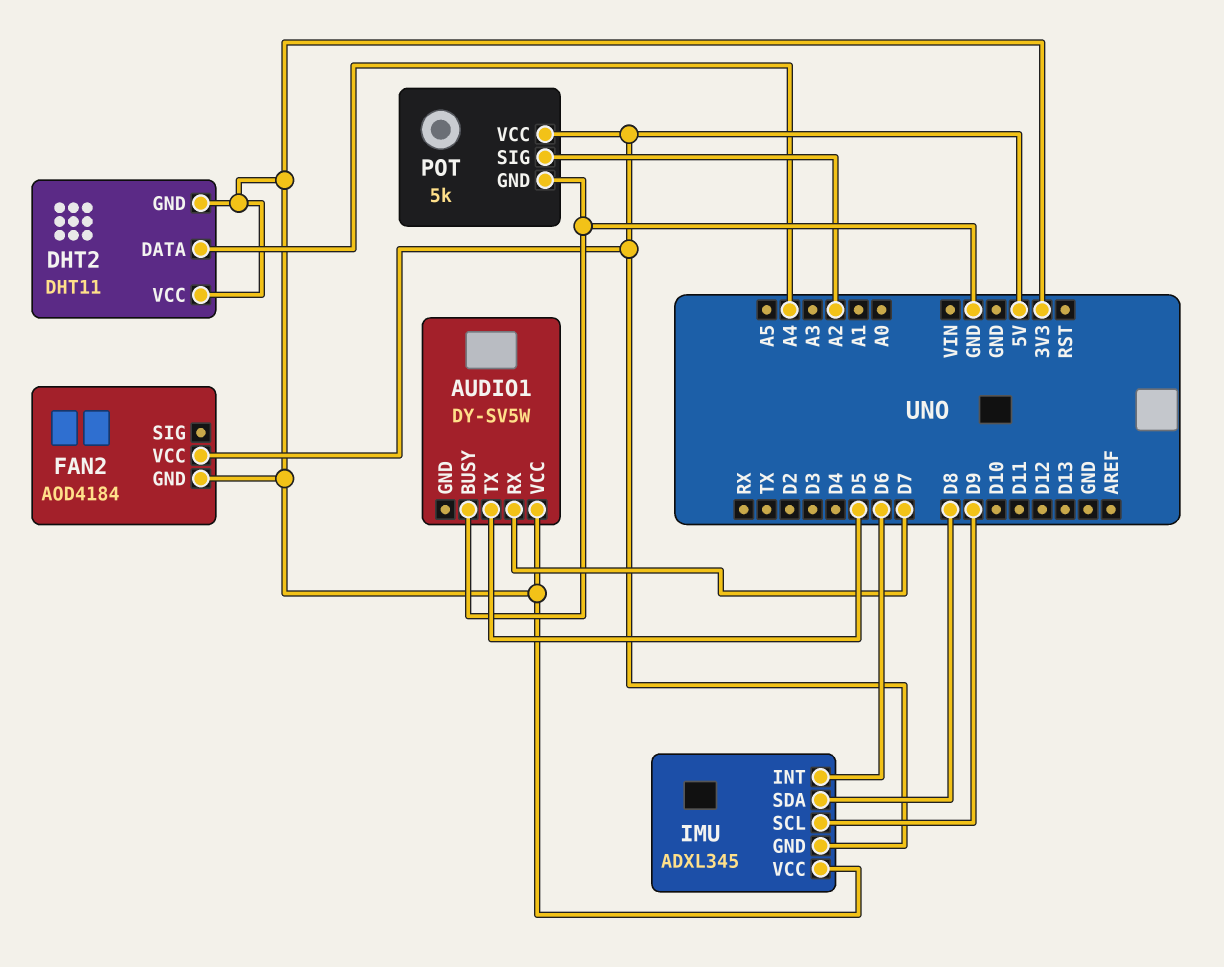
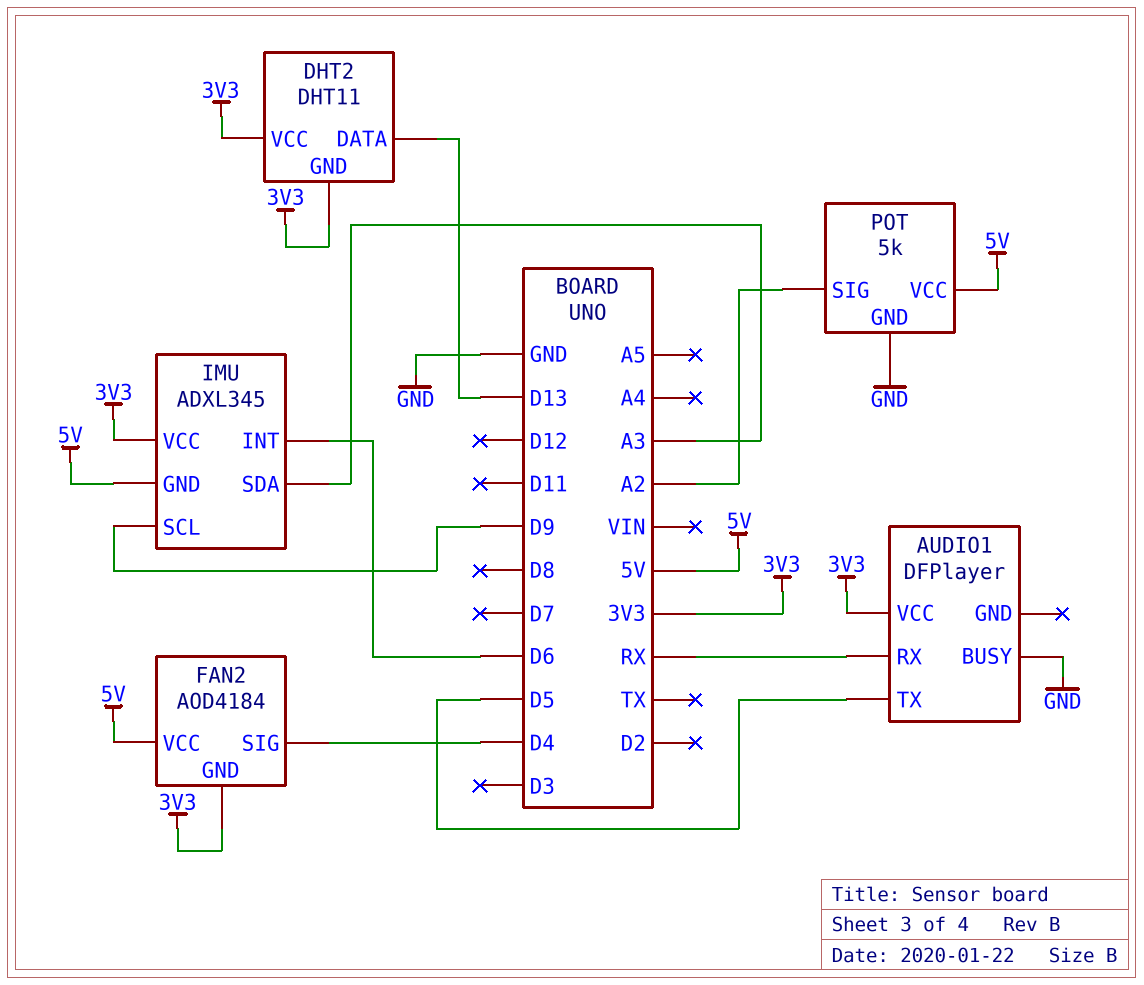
AUDIO1: DY-SV5W -> DFPlayer
AUDIO1 pin RX: D7 -> RX
DHT2 pin DATA: A4 -> D13
FAN2 pin SIG: none -> D4
IMU pin SDA: D8 -> A3

